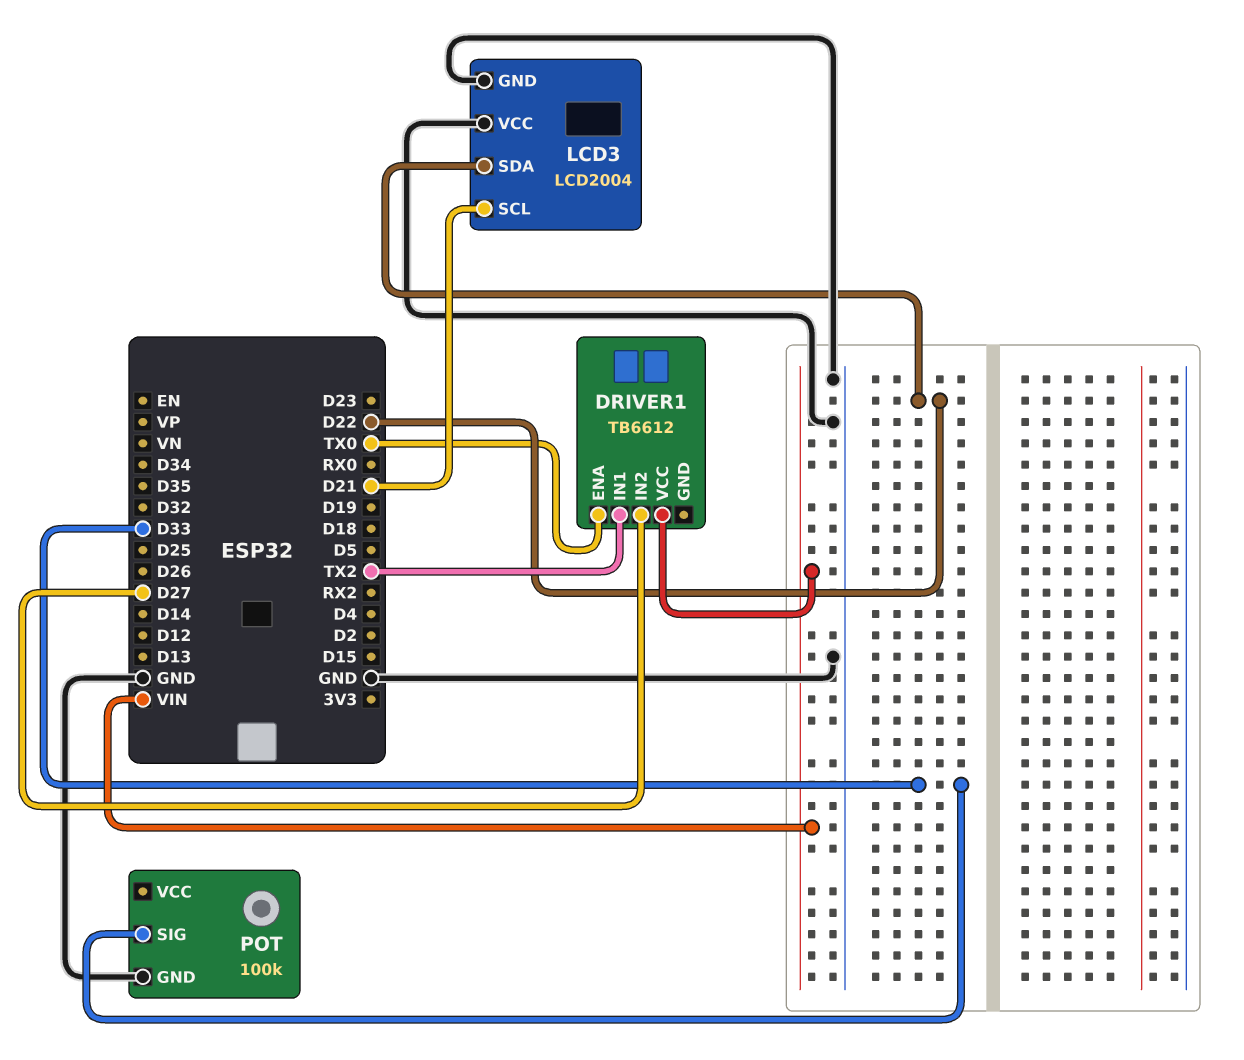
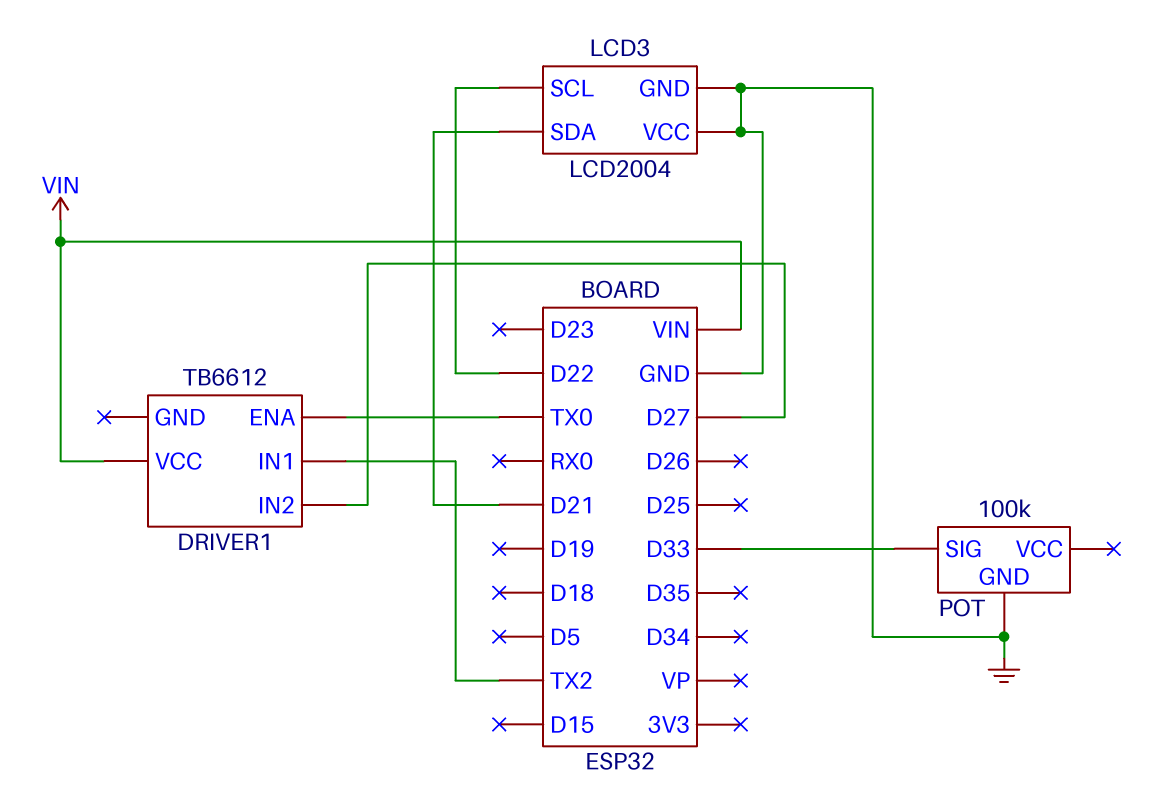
LCD3 pin SCL: D21 -> D22
LCD3 pin SDA: D22 -> D21

